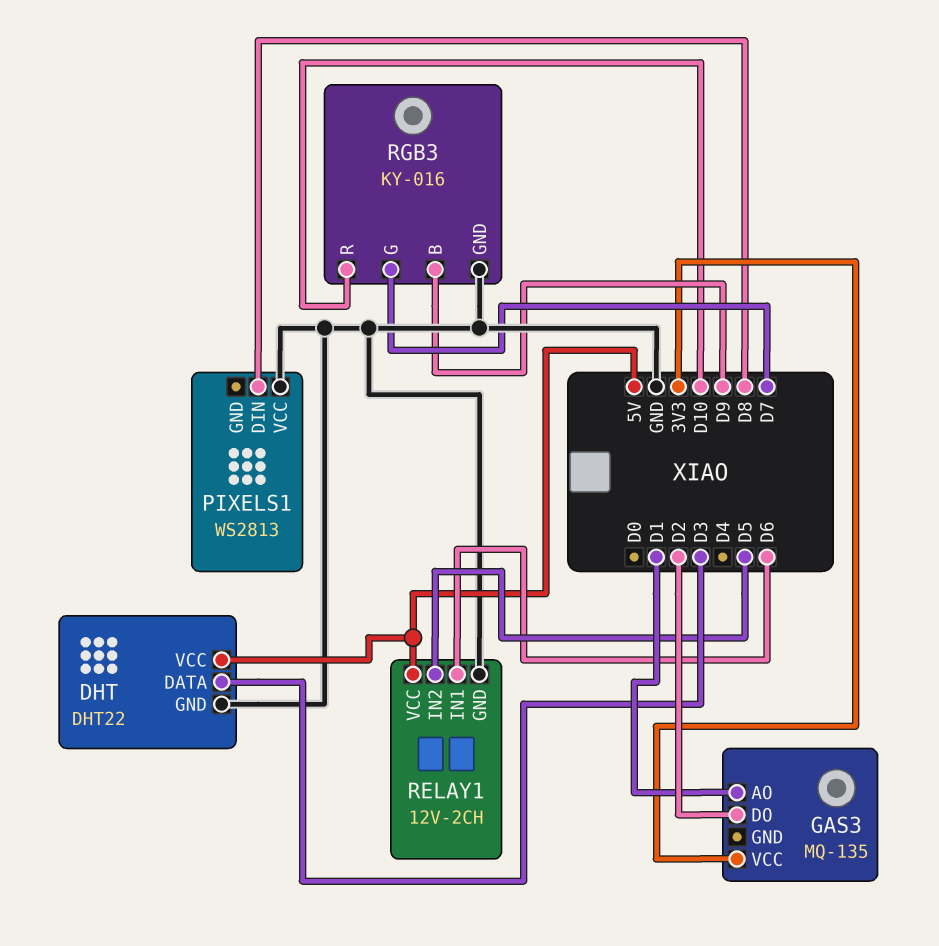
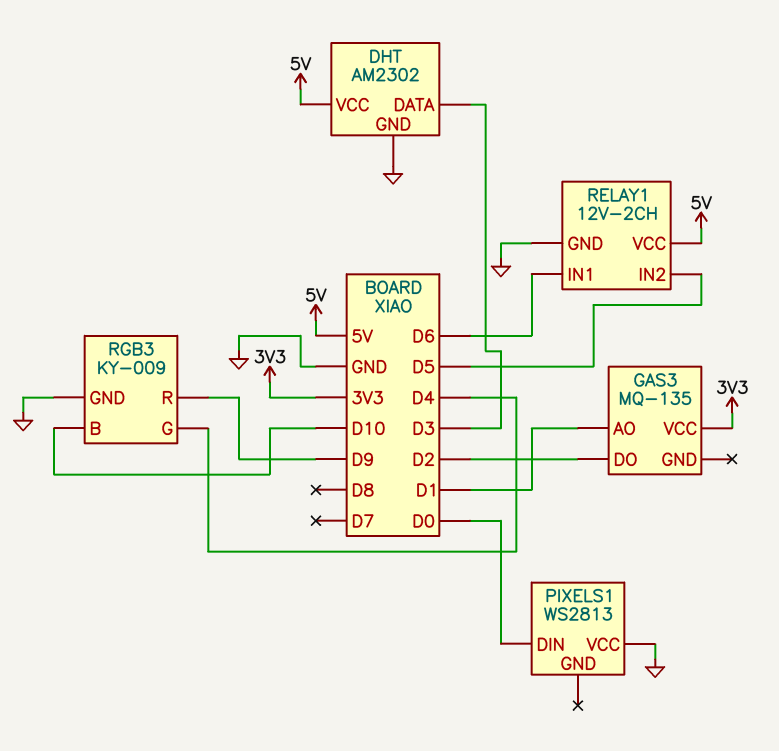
DHT: DHT22 -> AM2302
PIXELS1 pin DIN: D8 -> D0
RGB3: KY-016 -> KY-009
RGB3 pin B: D9 -> D10
RGB3 pin G: D7 -> D4
RGB3 pin R: D10 -> D9

